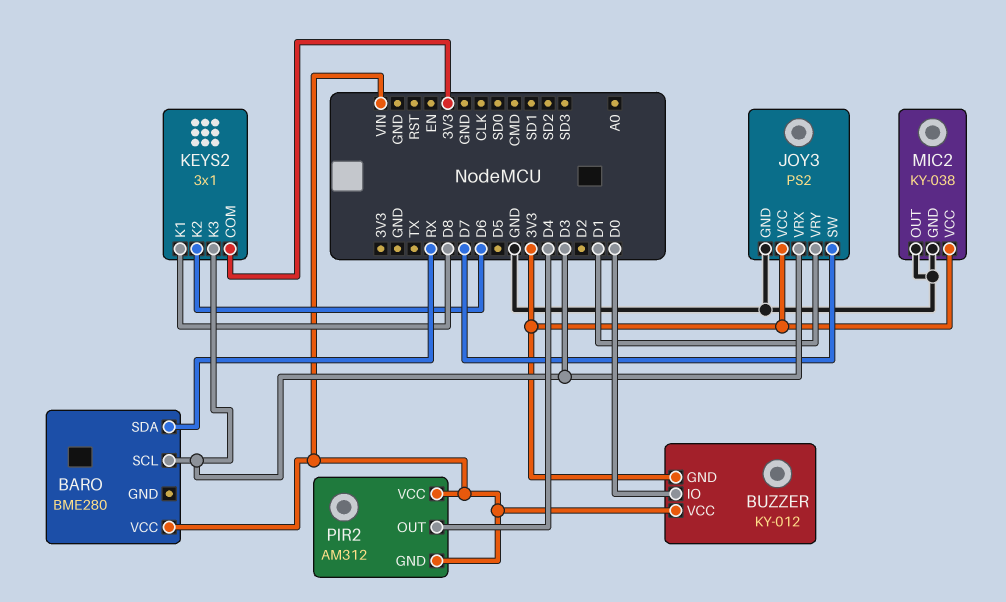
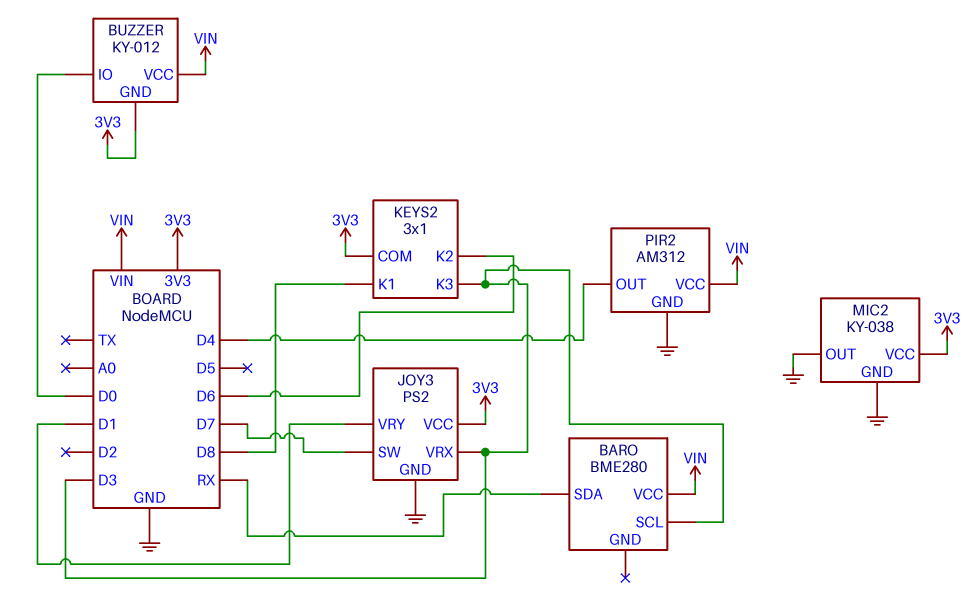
PIR2 pin GND: VIN -> GND

